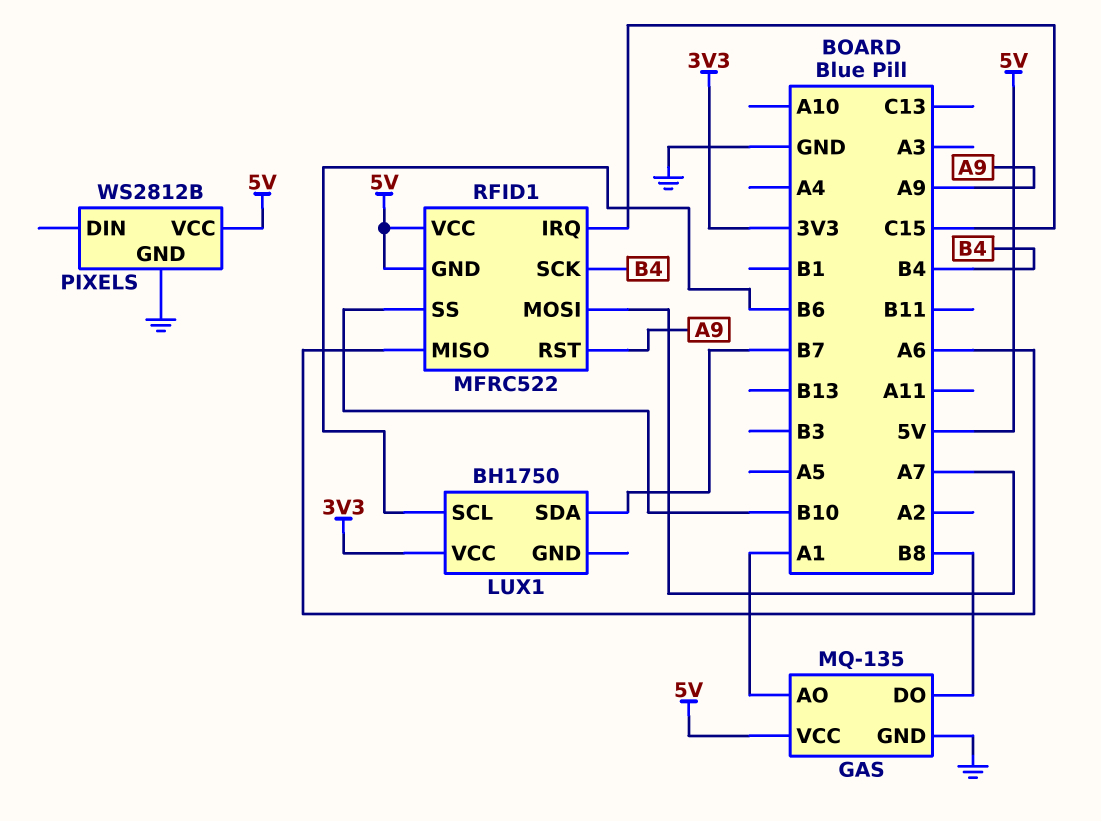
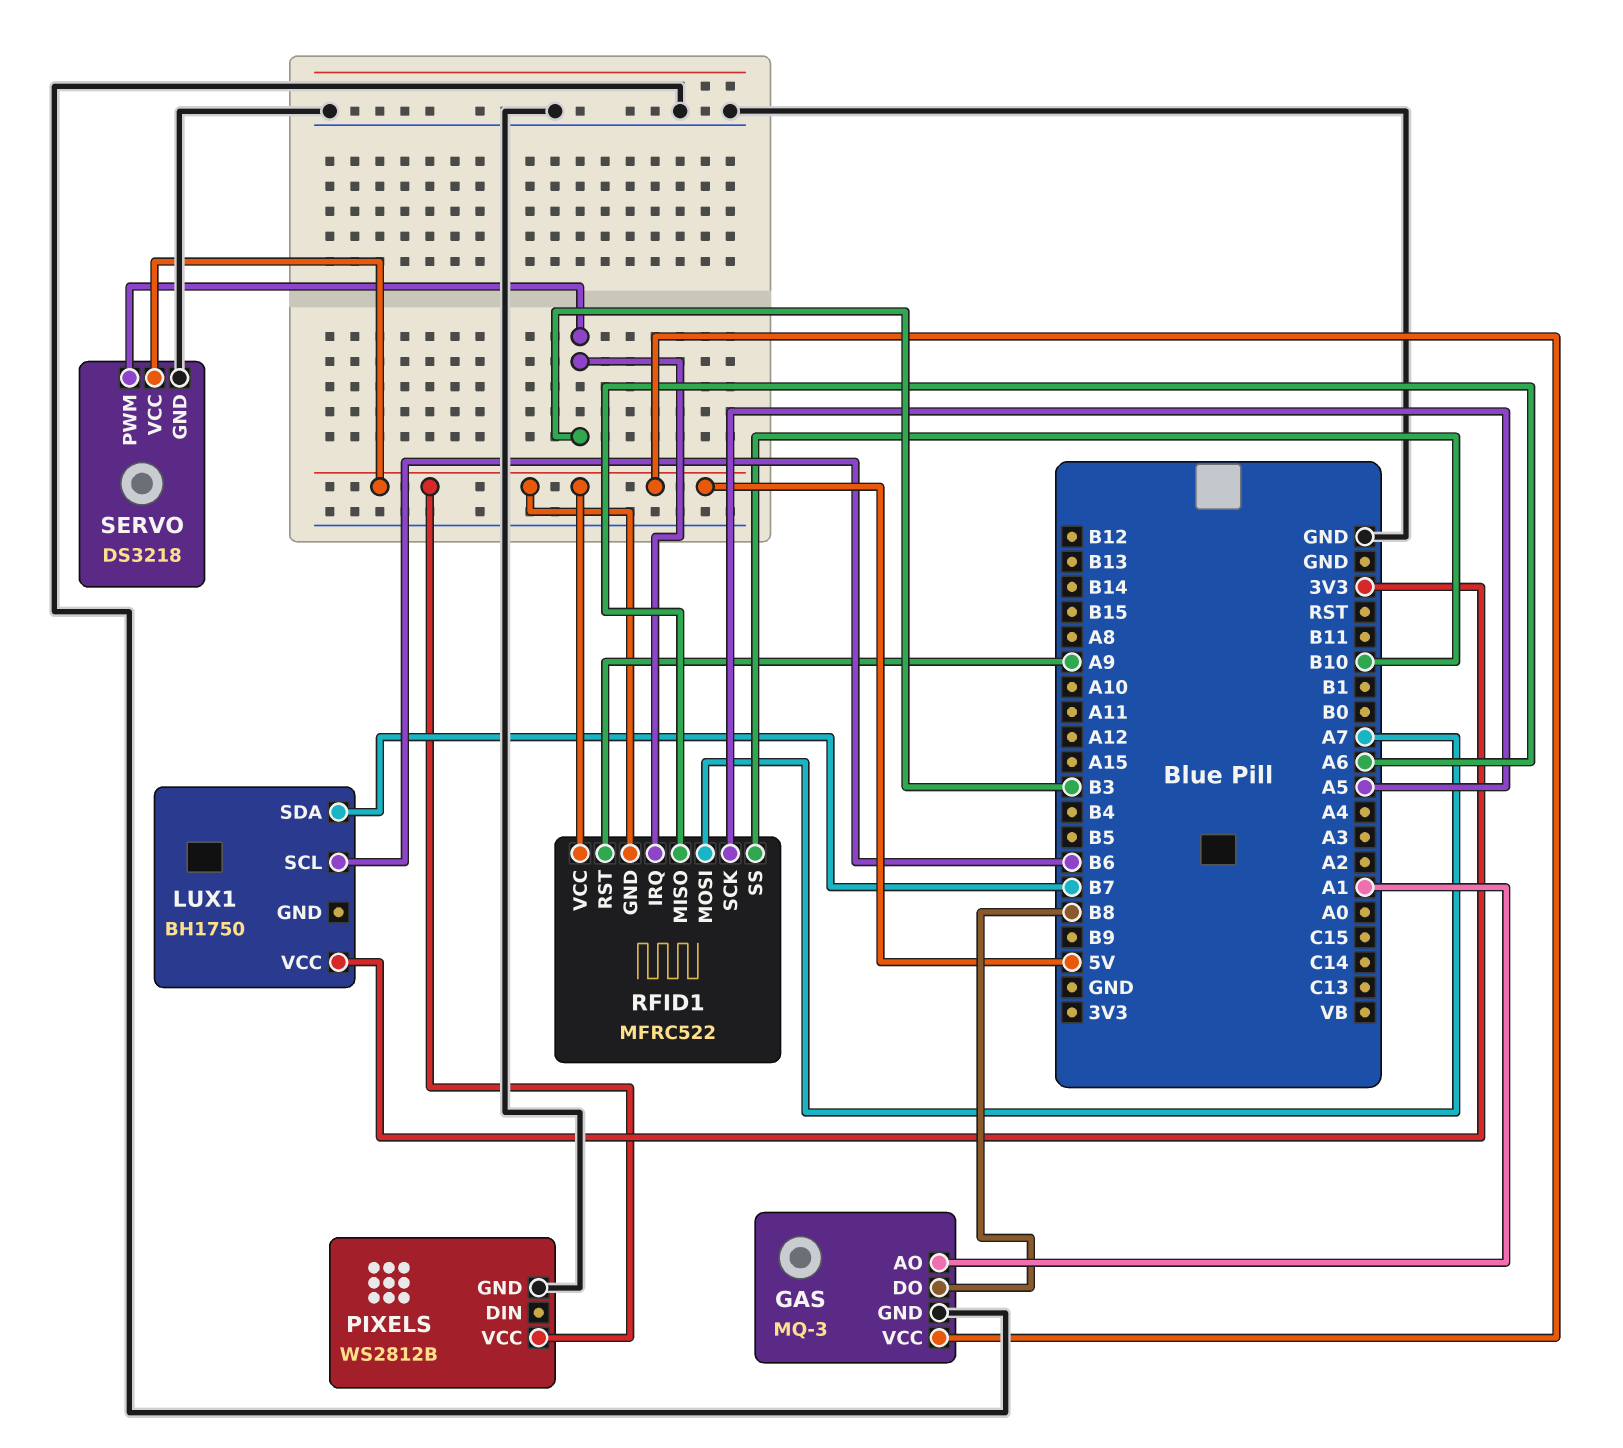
GAS: MQ-135 -> MQ-3
RFID1 pin IRQ: C15 -> B3
RFID1 pin SCK: B4 -> A5
SERVO: none -> DS3218
SERVO pin GND: none -> GND
SERVO pin PWM: none -> B3
SERVO pin VCC: none -> 5V

